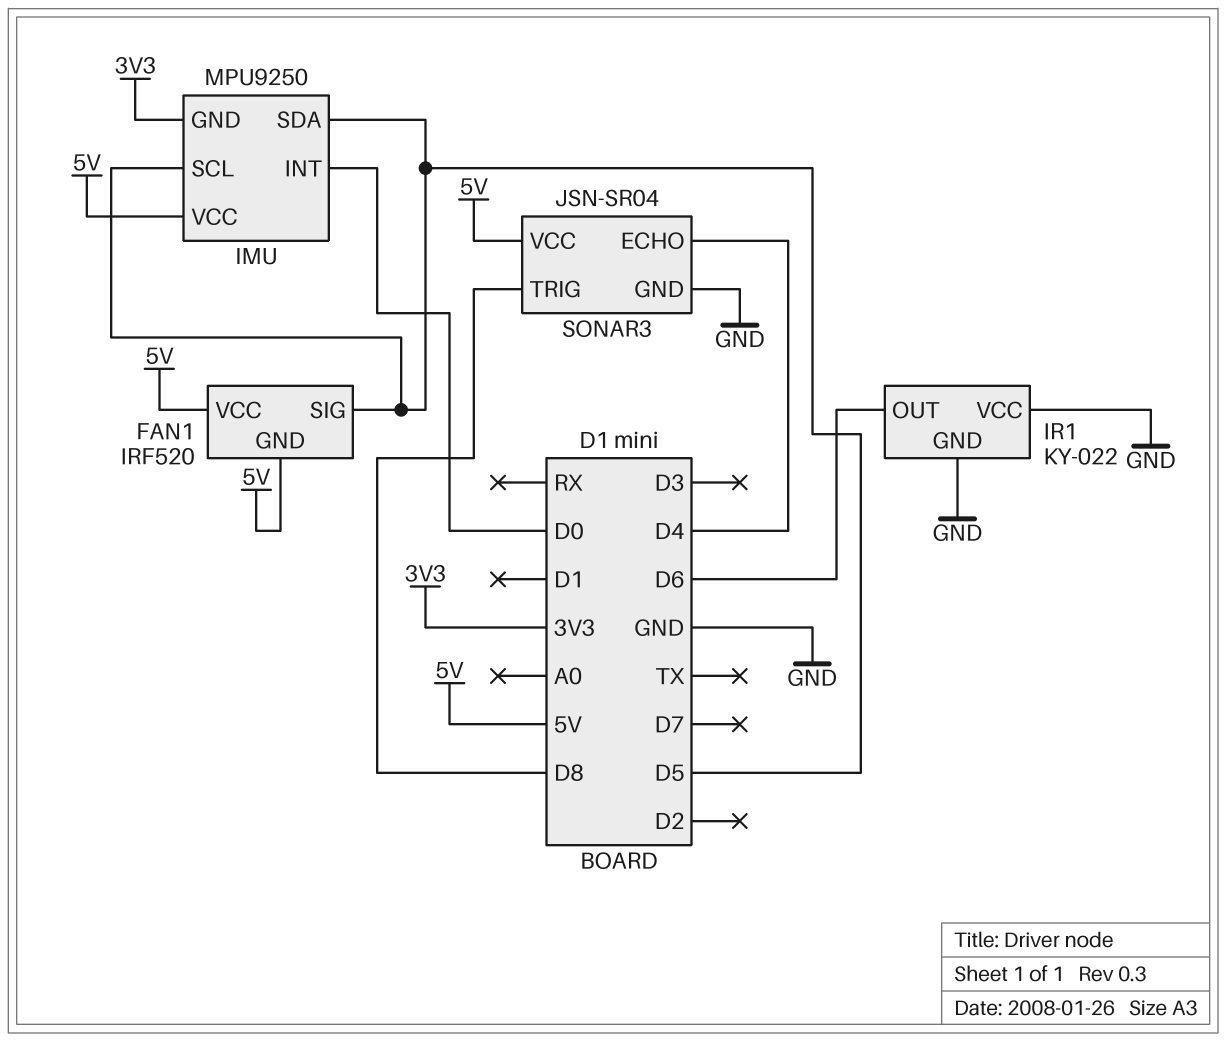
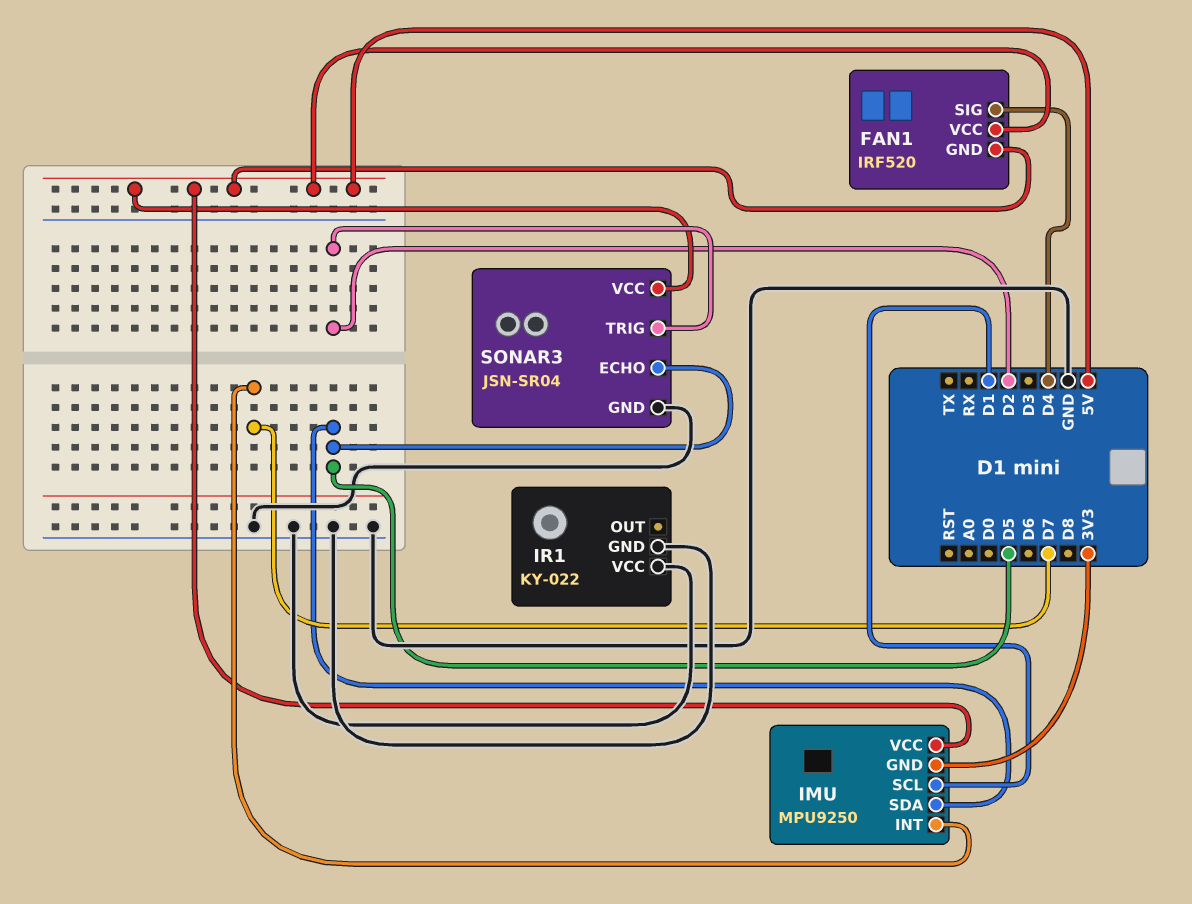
FAN1 pin SIG: D5 -> D4
IMU pin INT: D0 -> D7
IMU pin SCL: D5 -> D1
IR1 pin OUT: D6 -> none
SONAR3 pin ECHO: D4 -> D5
SONAR3 pin TRIG: D8 -> D2

